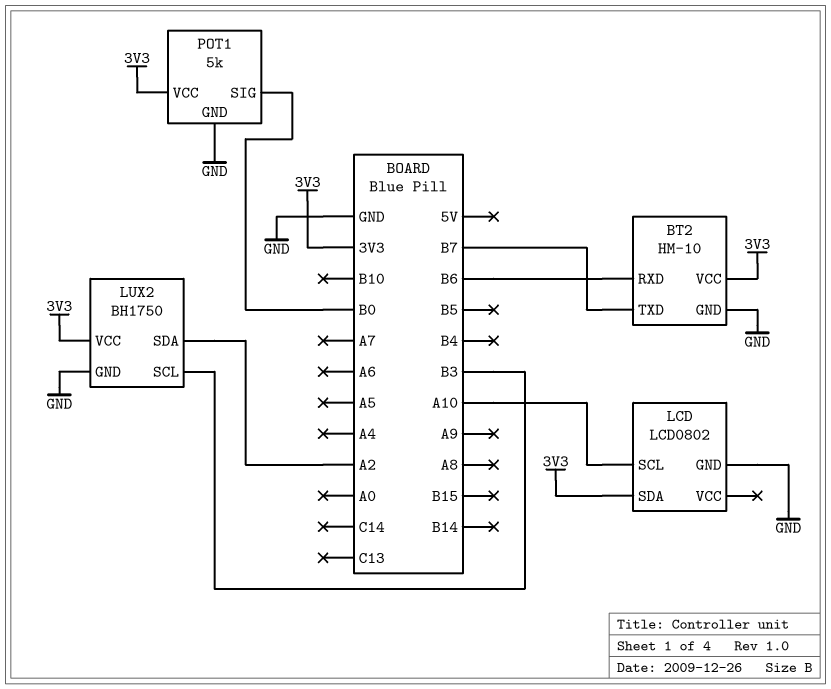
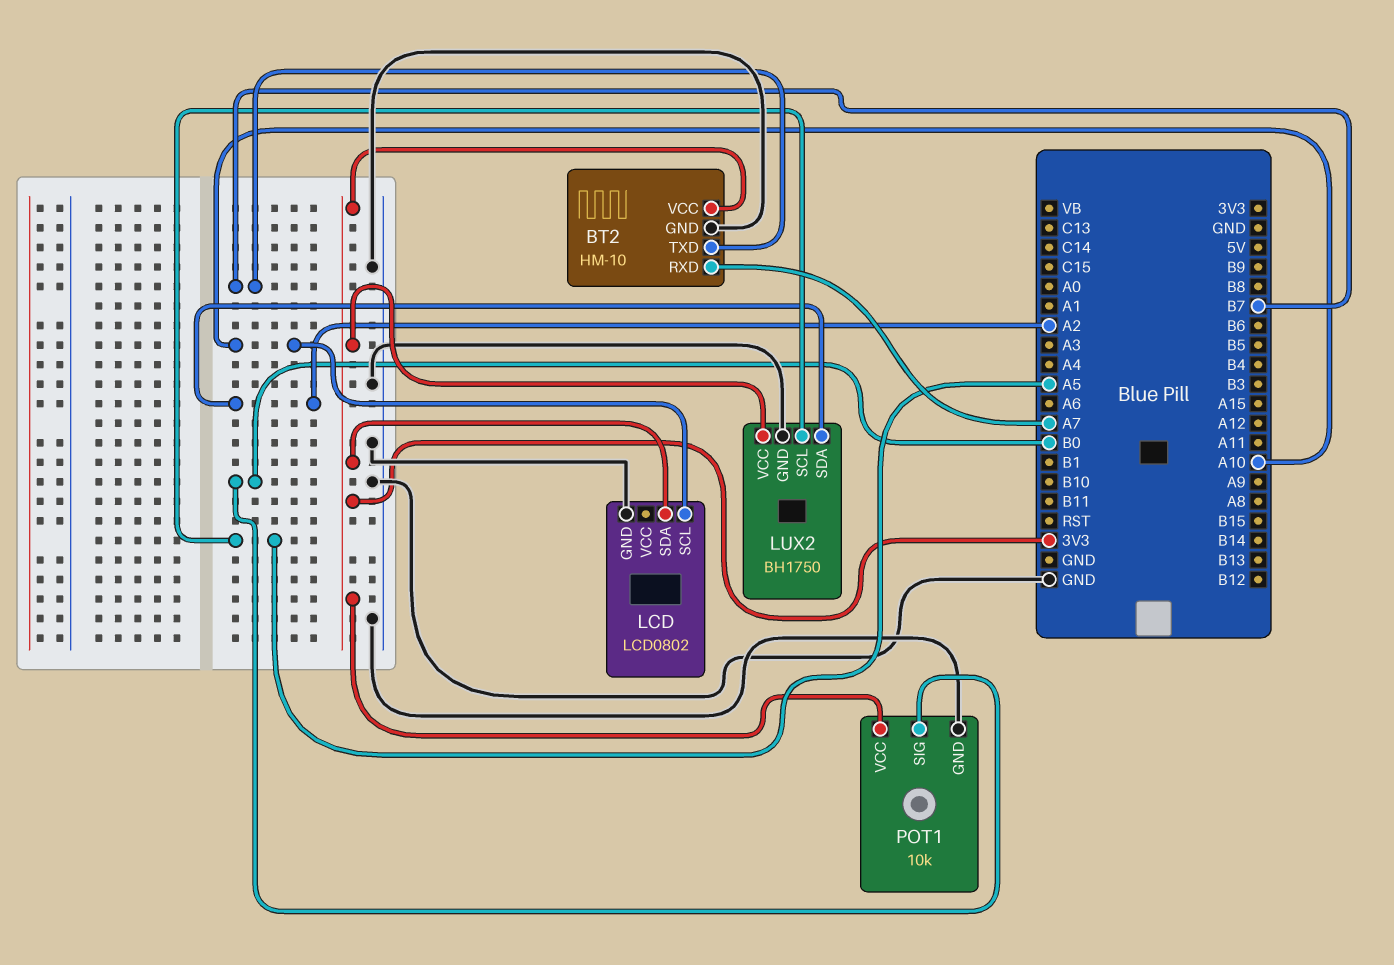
BT2 pin RXD: B6 -> A7
LUX2 pin SCL: B3 -> A5
POT1: 5k -> 10k

